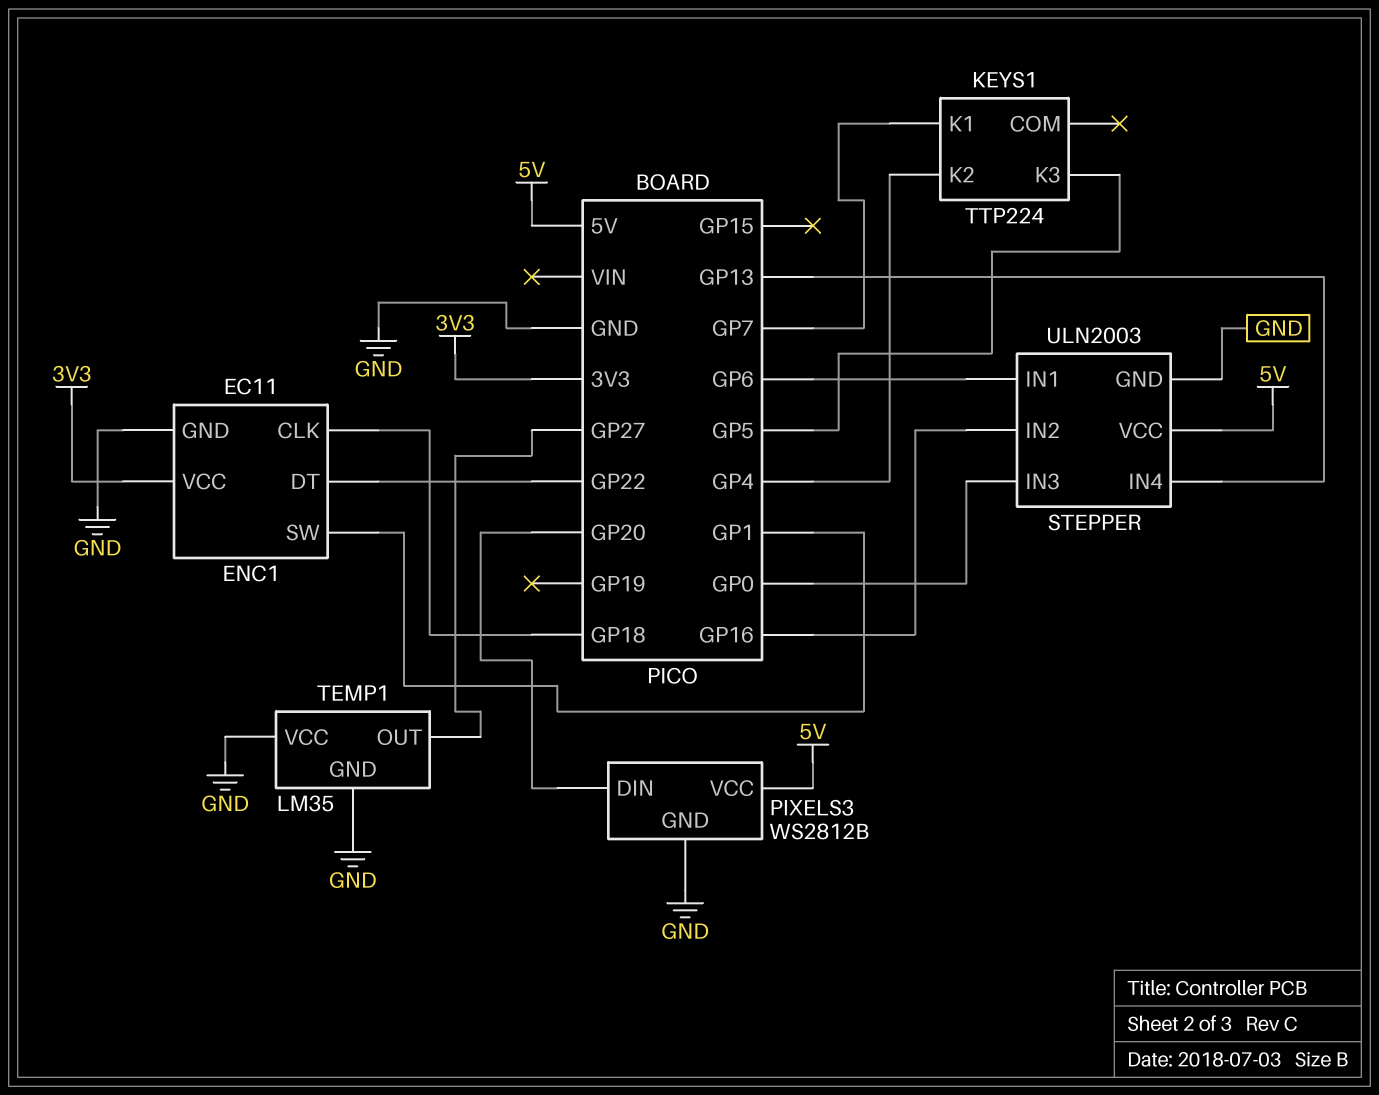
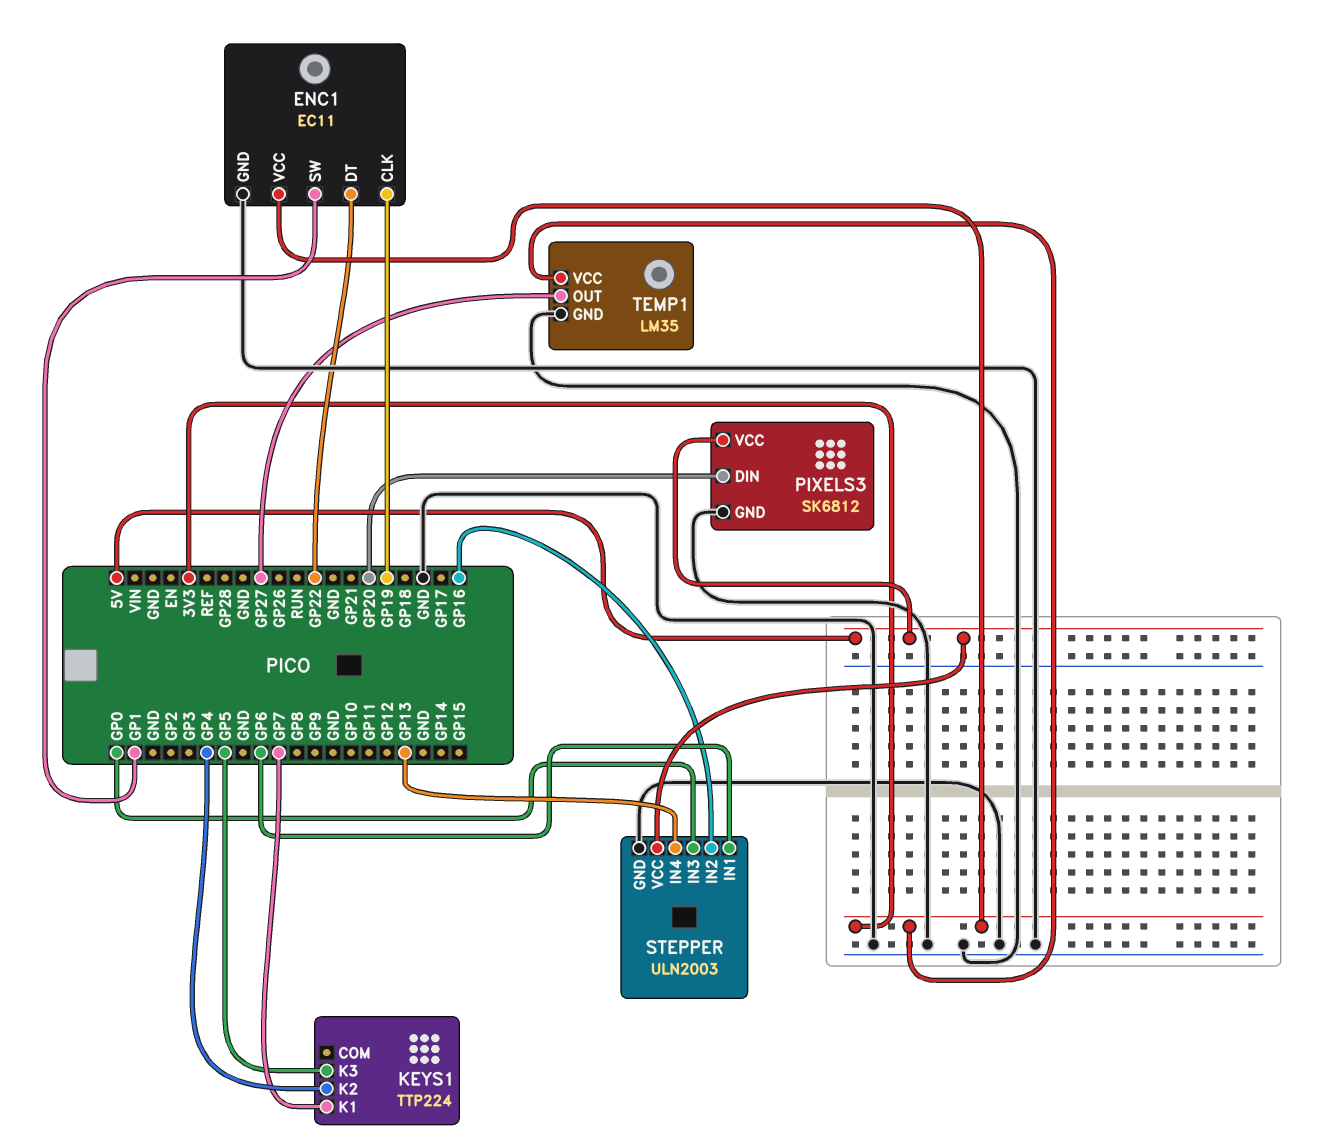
ENC1 pin CLK: GP18 -> GP19
PIXELS3: WS2812B -> SK6812
TEMP1 pin VCC: GND -> 3V3

